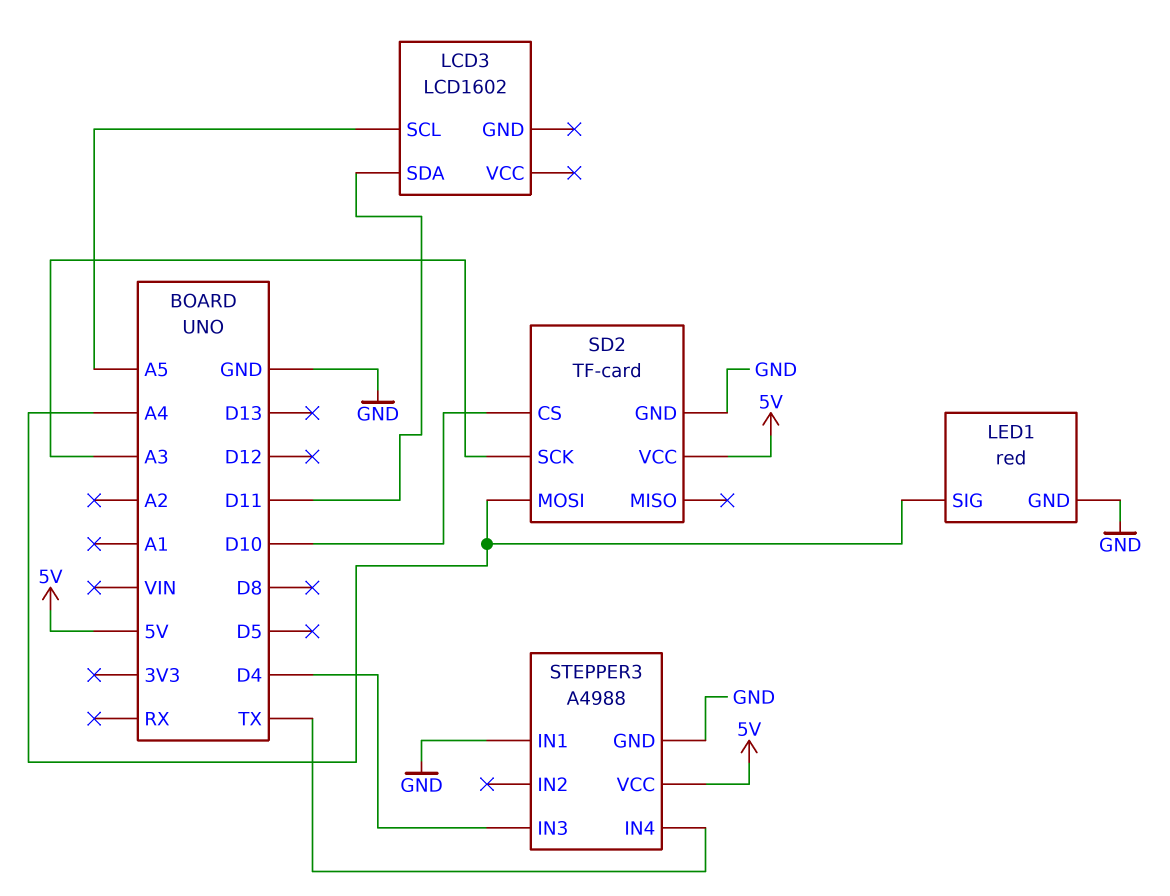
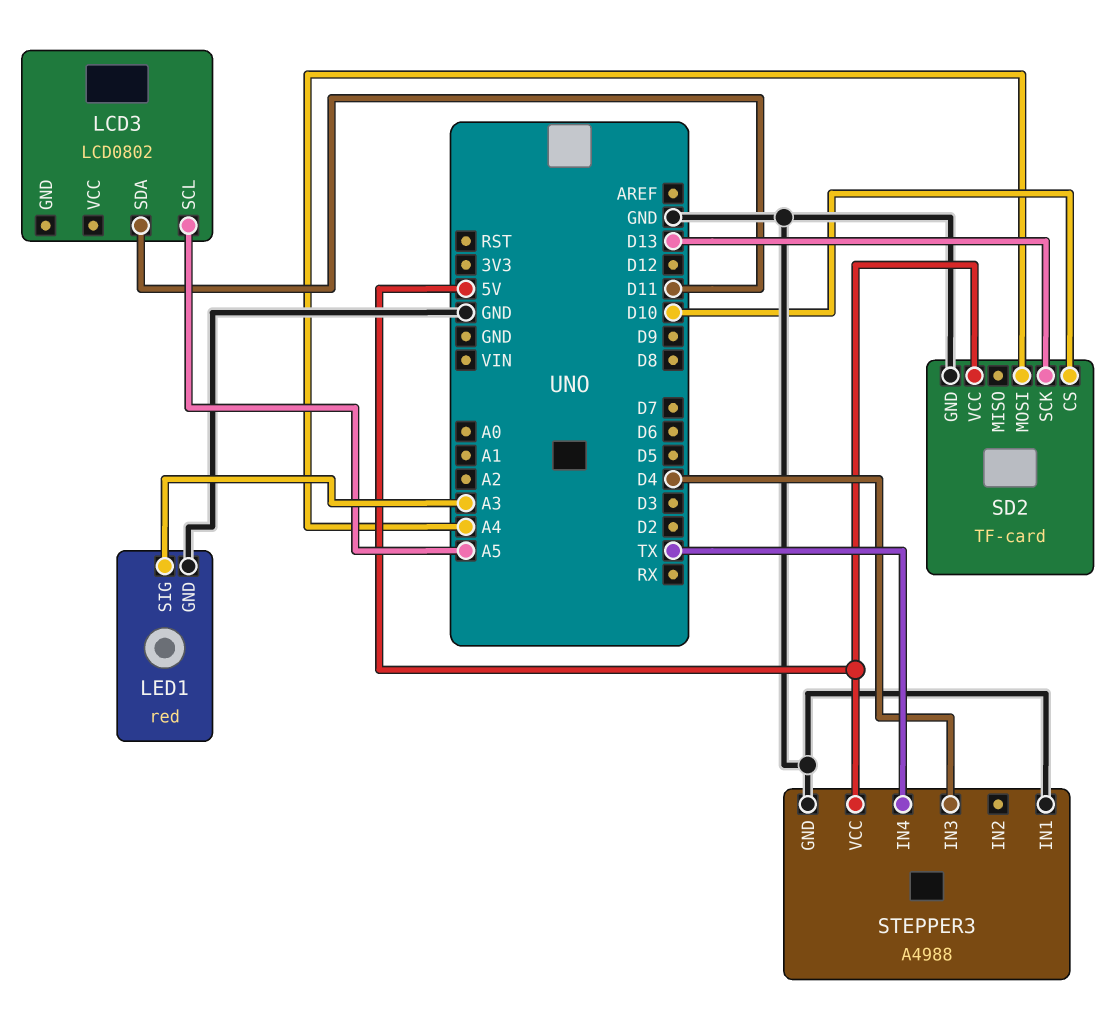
LCD3: LCD1602 -> LCD0802
LED1 pin SIG: A4 -> A3
SD2 pin SCK: A3 -> D13

